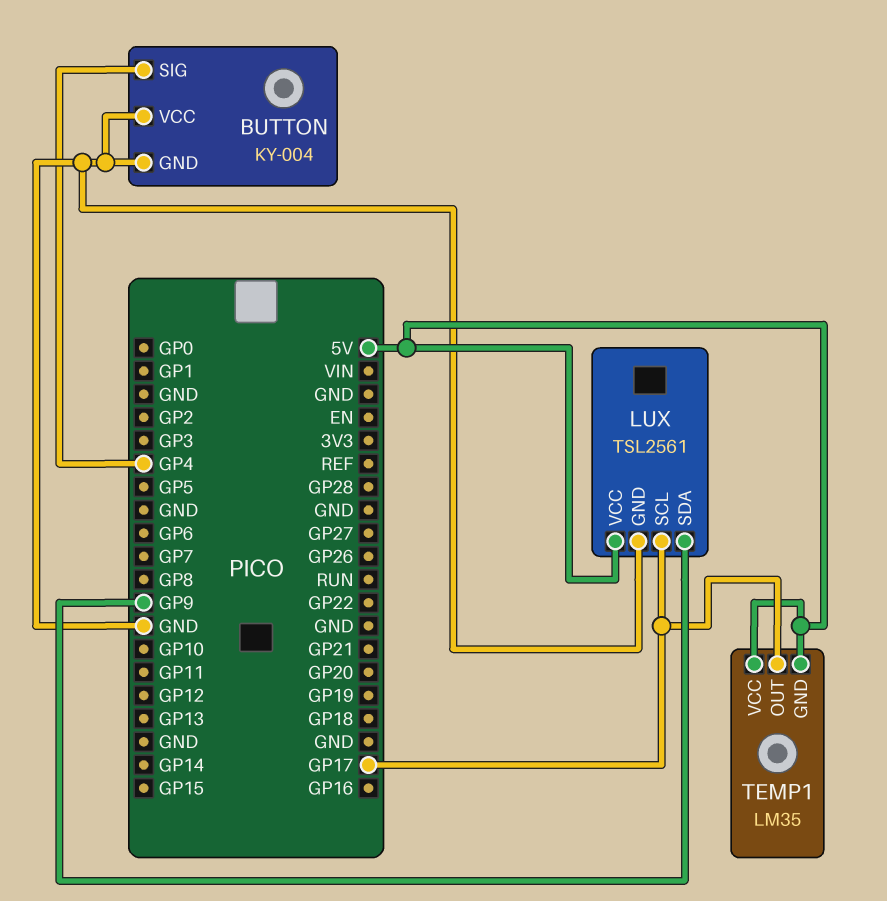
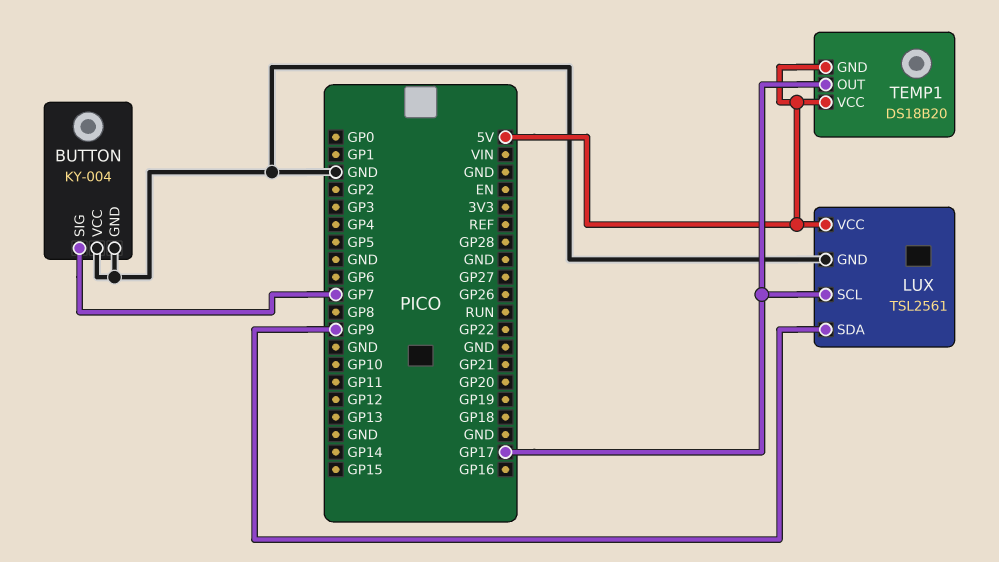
BUTTON pin SIG: GP4 -> GP7
TEMP1: LM35 -> DS18B20

